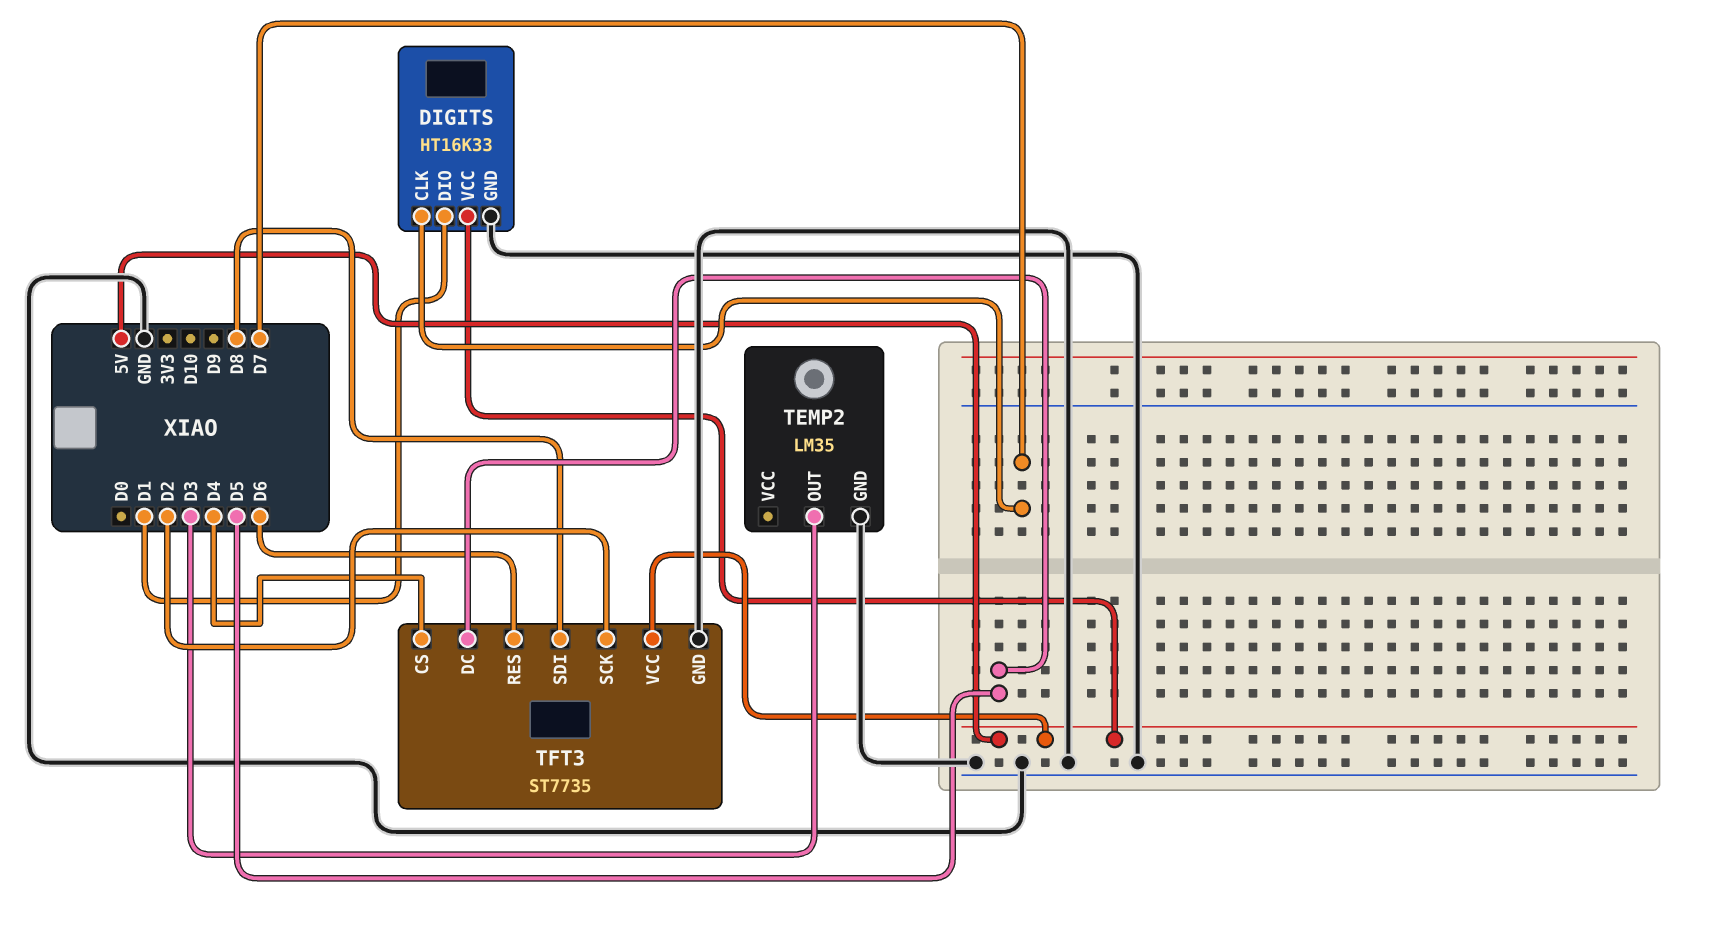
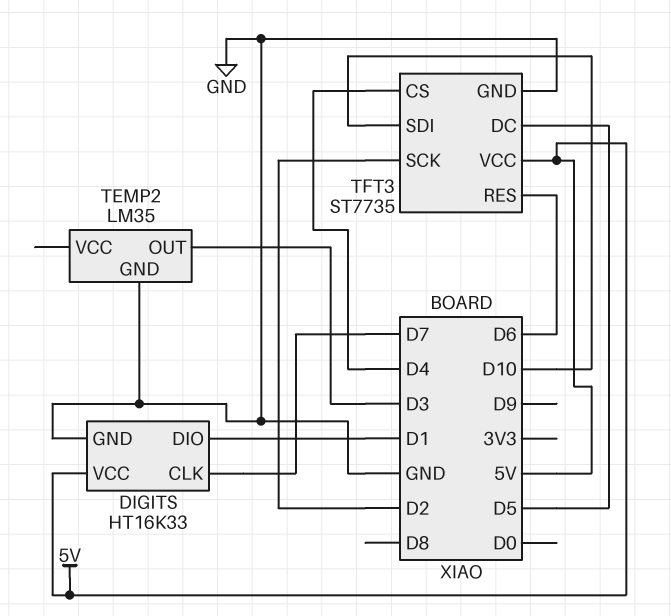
TFT3 pin SDI: D8 -> D10

